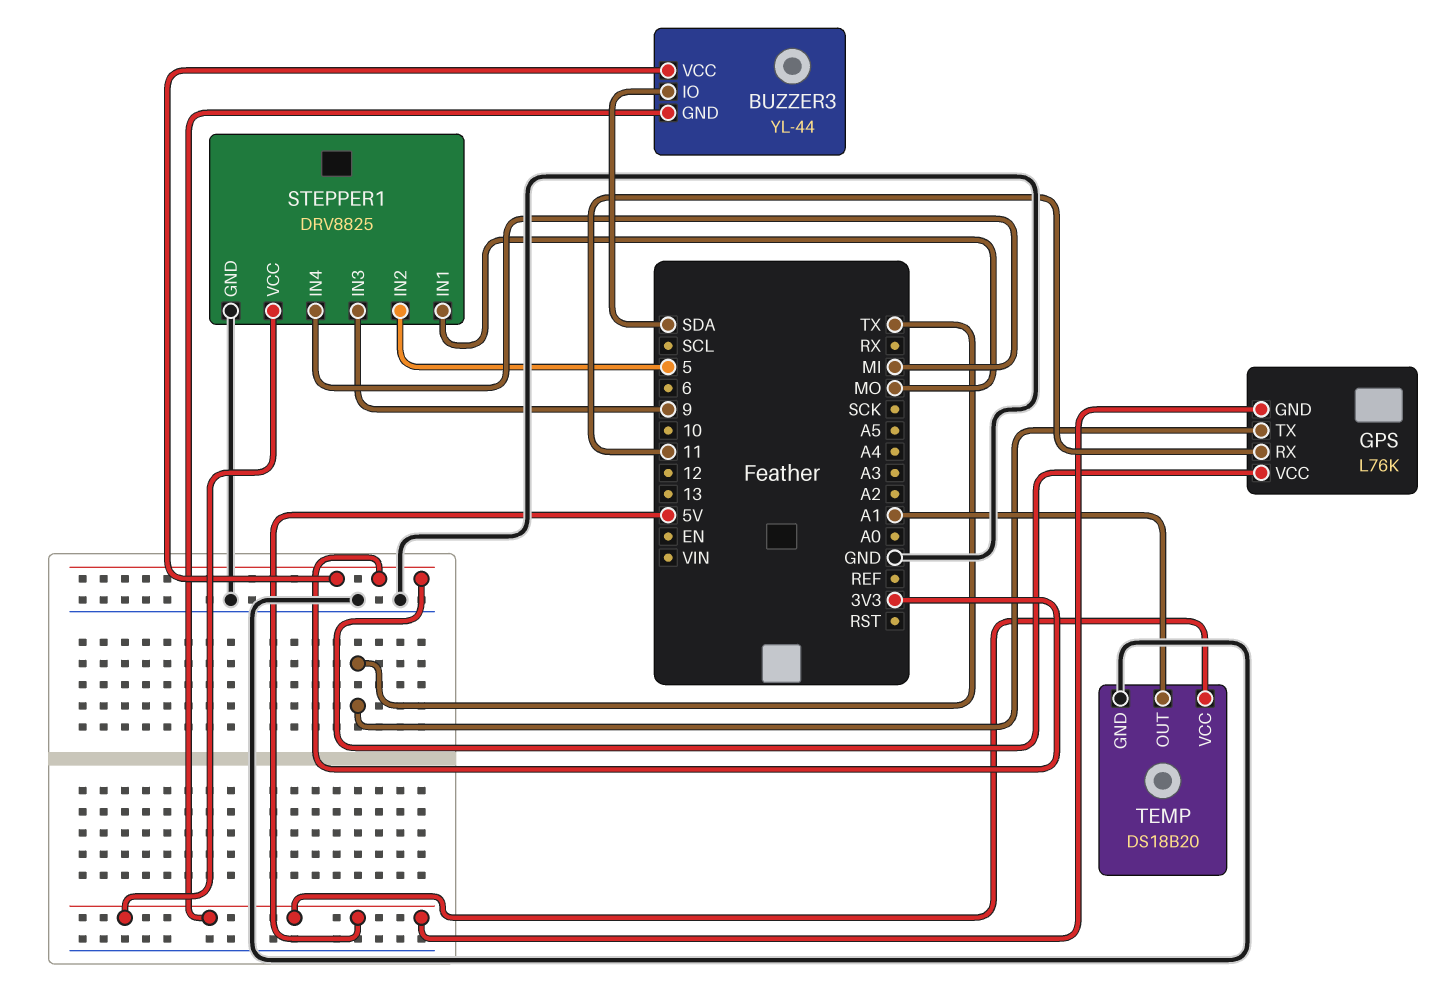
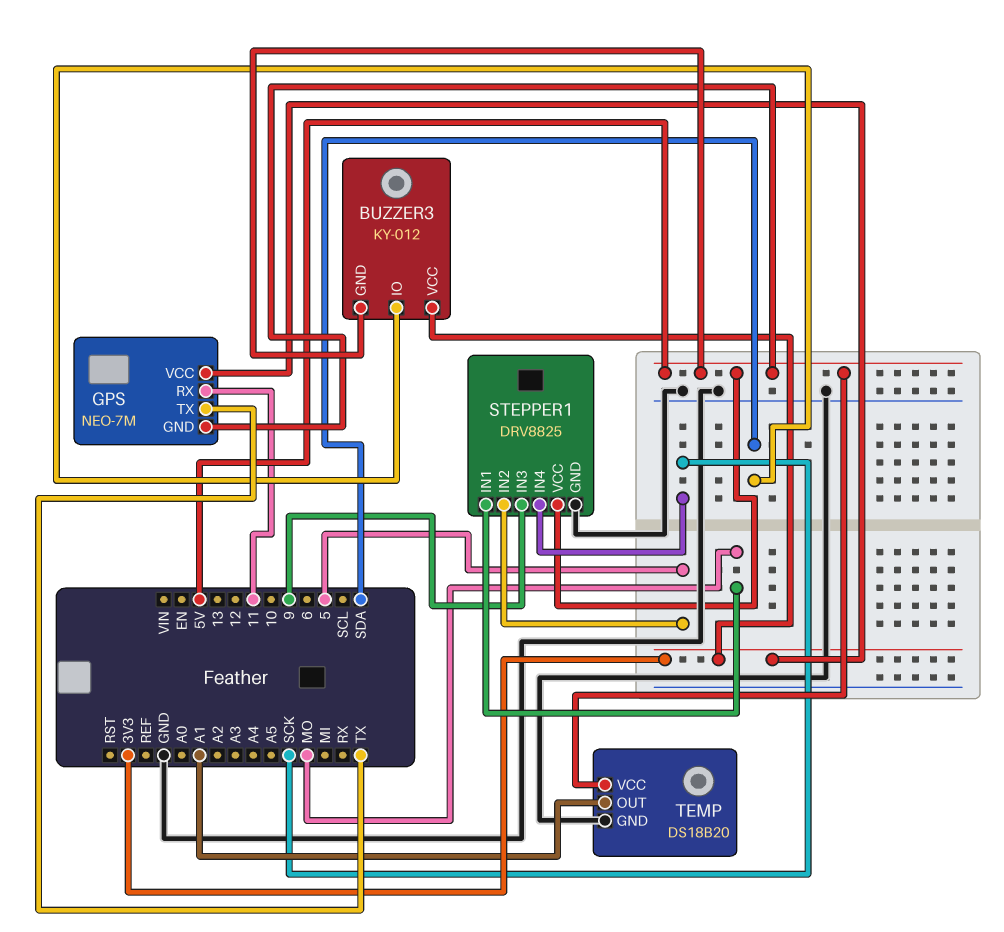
BUZZER3: YL-44 -> KY-012
GPS: L76K -> NEO-7M
STEPPER1 pin IN4: MI -> SCK

